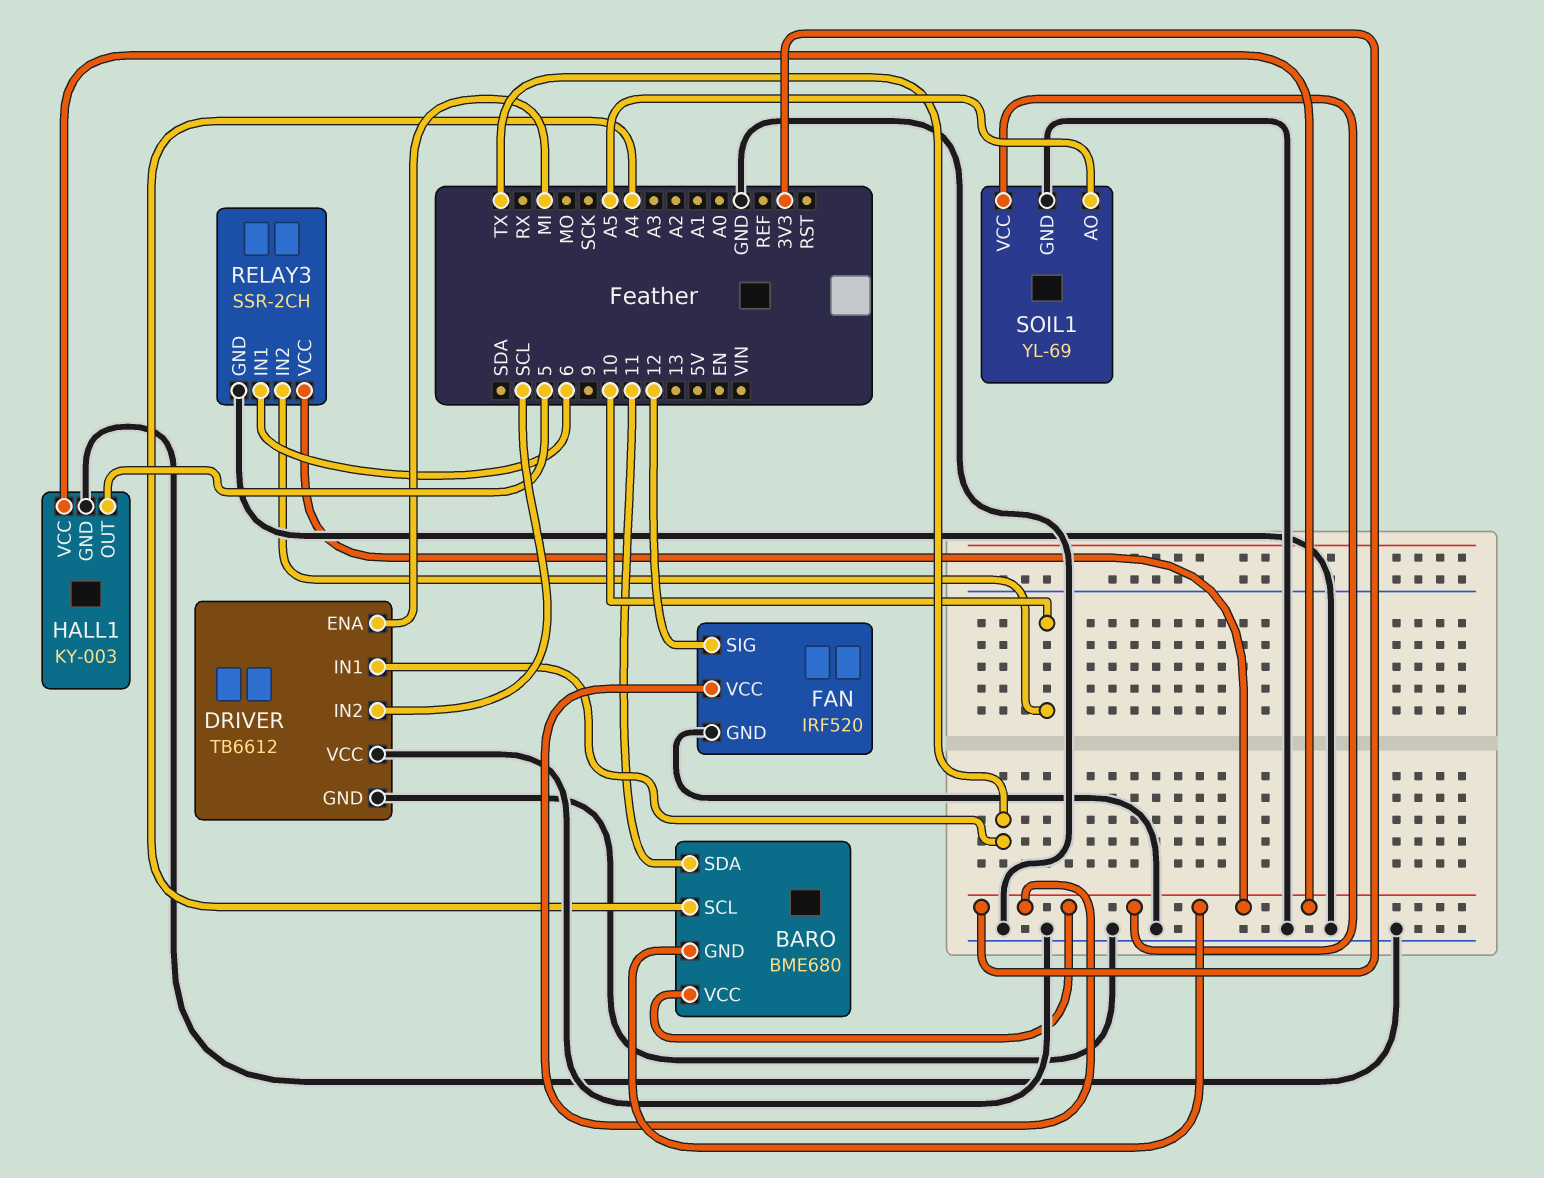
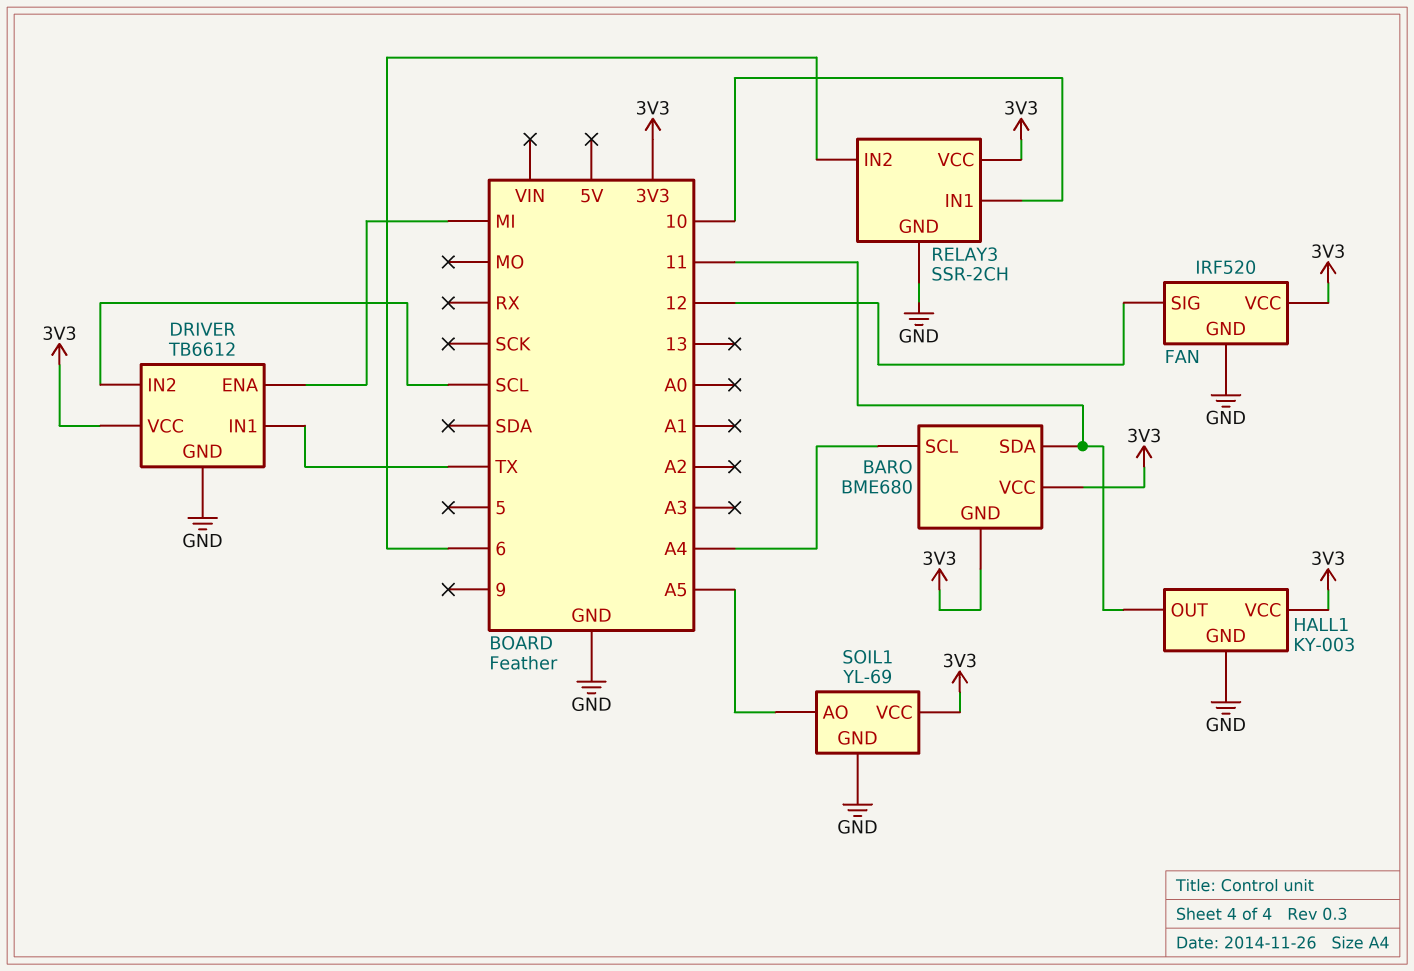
DRIVER pin VCC: GND -> 3V3
HALL1 pin OUT: 5 -> 11
RELAY3 pin IN1: 6 -> 10
RELAY3 pin IN2: 10 -> 6

